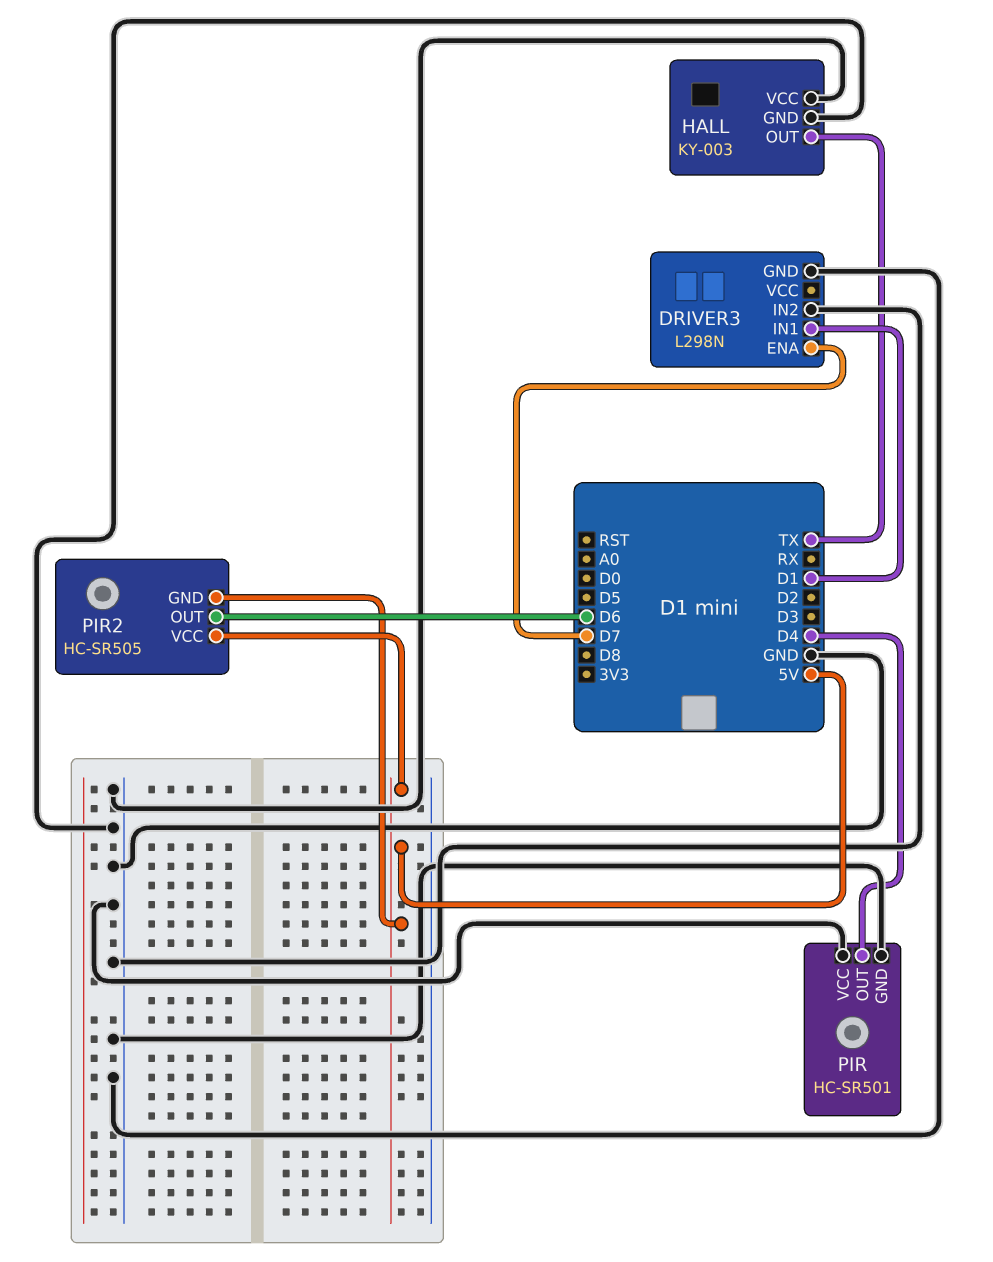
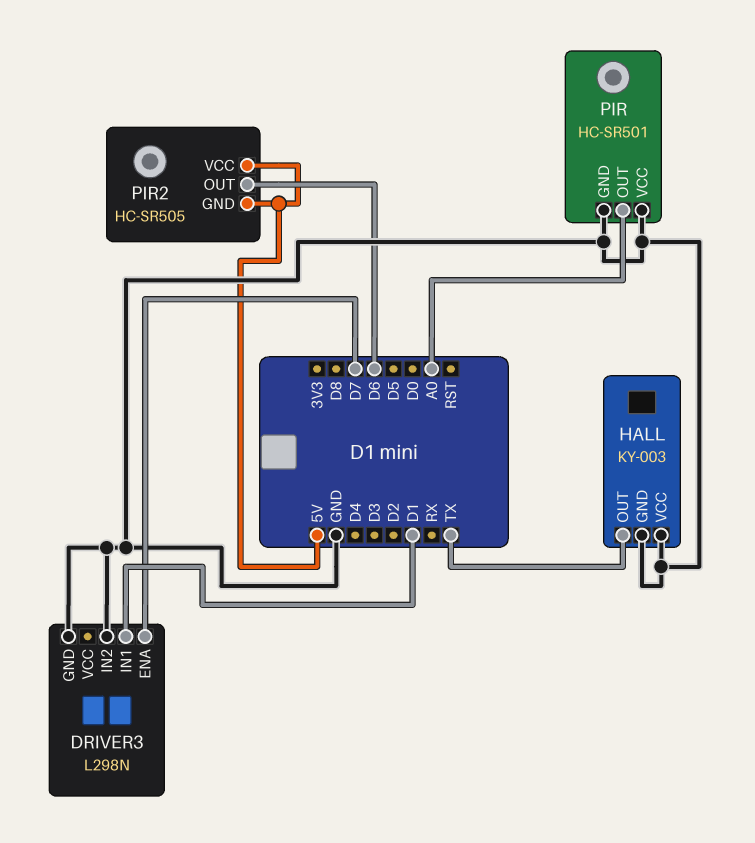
PIR pin OUT: D4 -> A0

